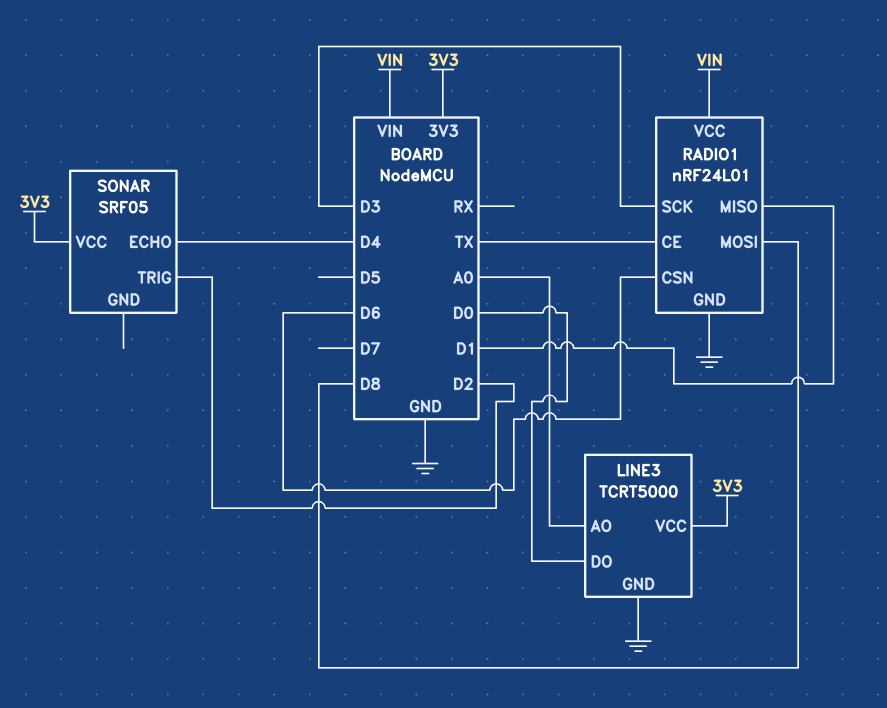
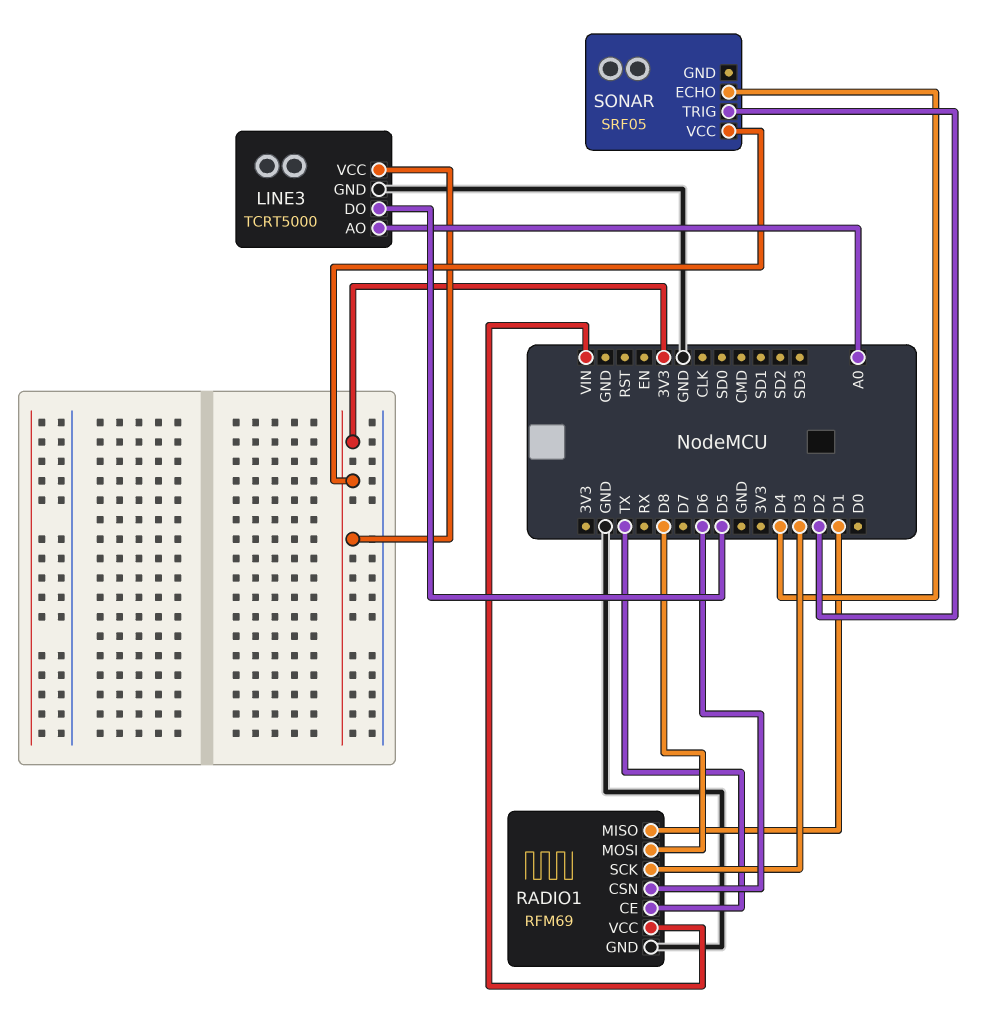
LINE3 pin DO: D0 -> D5
RADIO1: nRF24L01 -> RFM69

